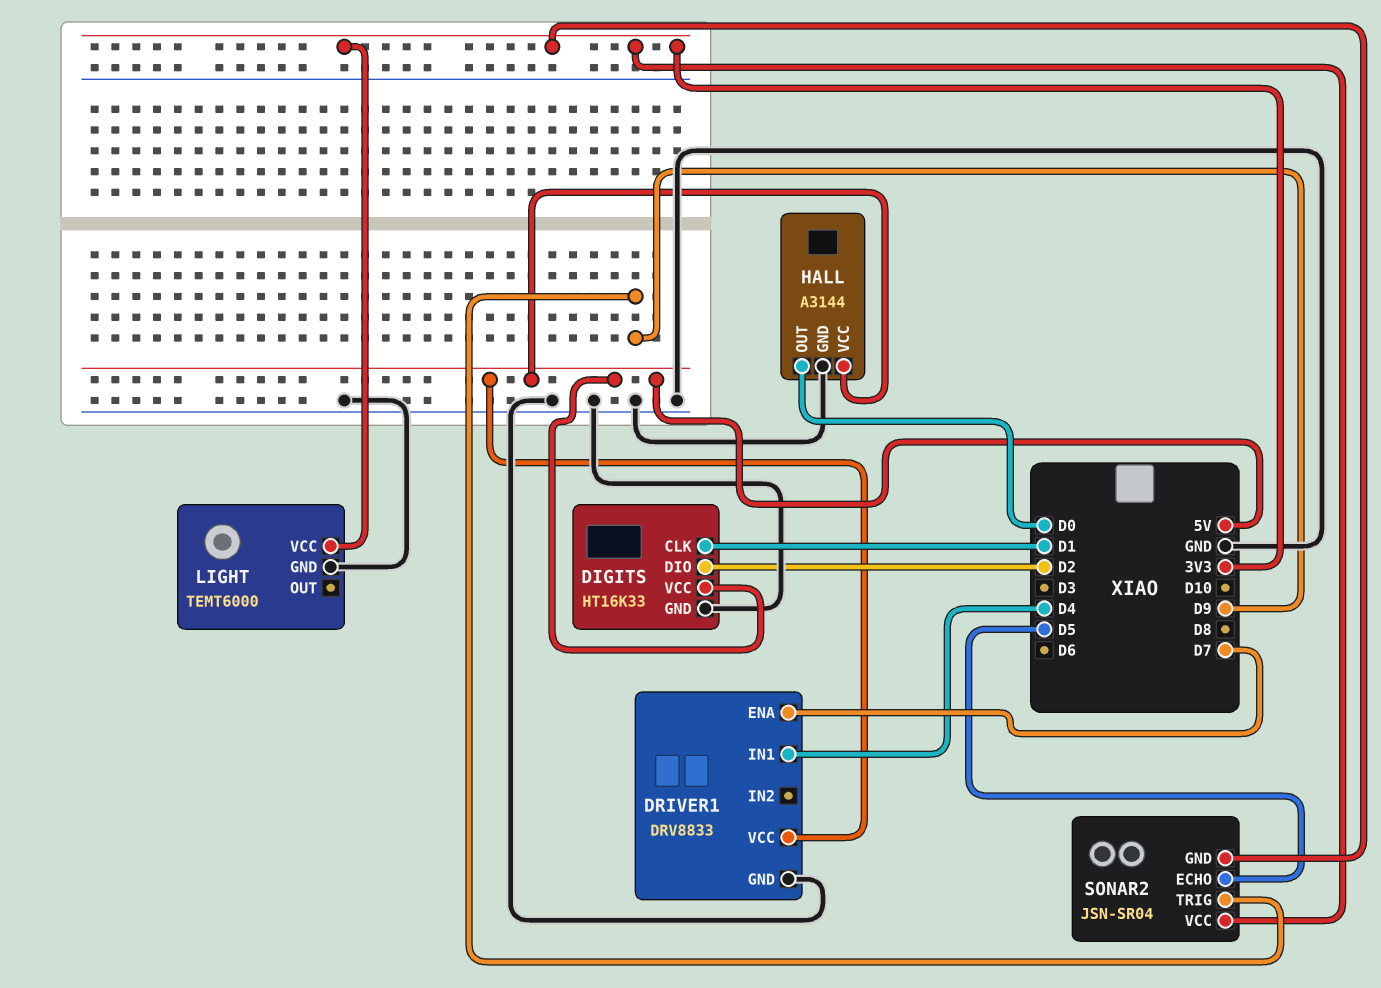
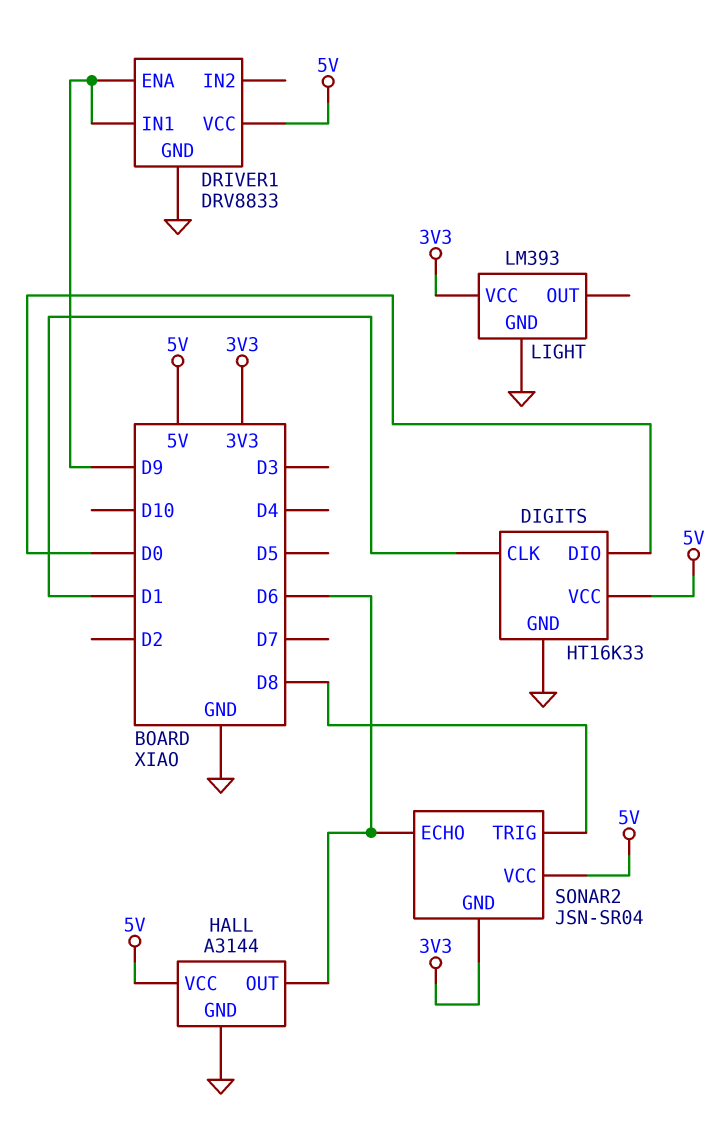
DIGITS pin DIO: D2 -> D0
DRIVER1 pin ENA: D7 -> D9
DRIVER1 pin IN1: D4 -> D9
HALL pin OUT: D0 -> D6
LIGHT: TEMT6000 -> LM393
SONAR2 pin ECHO: D5 -> D6
SONAR2 pin TRIG: D9 -> D8
SONAR2 pin VCC: 3V3 -> 5V

